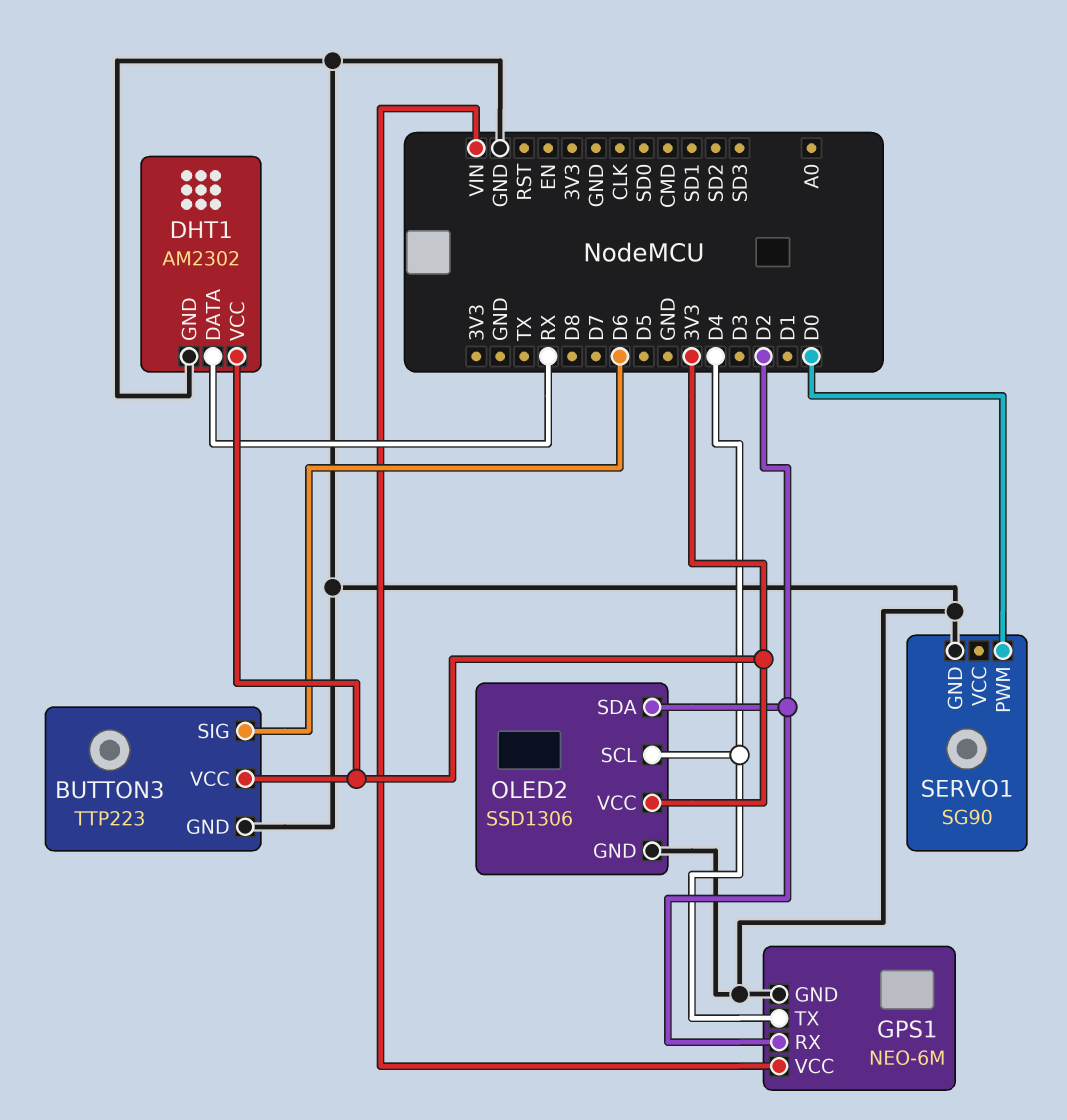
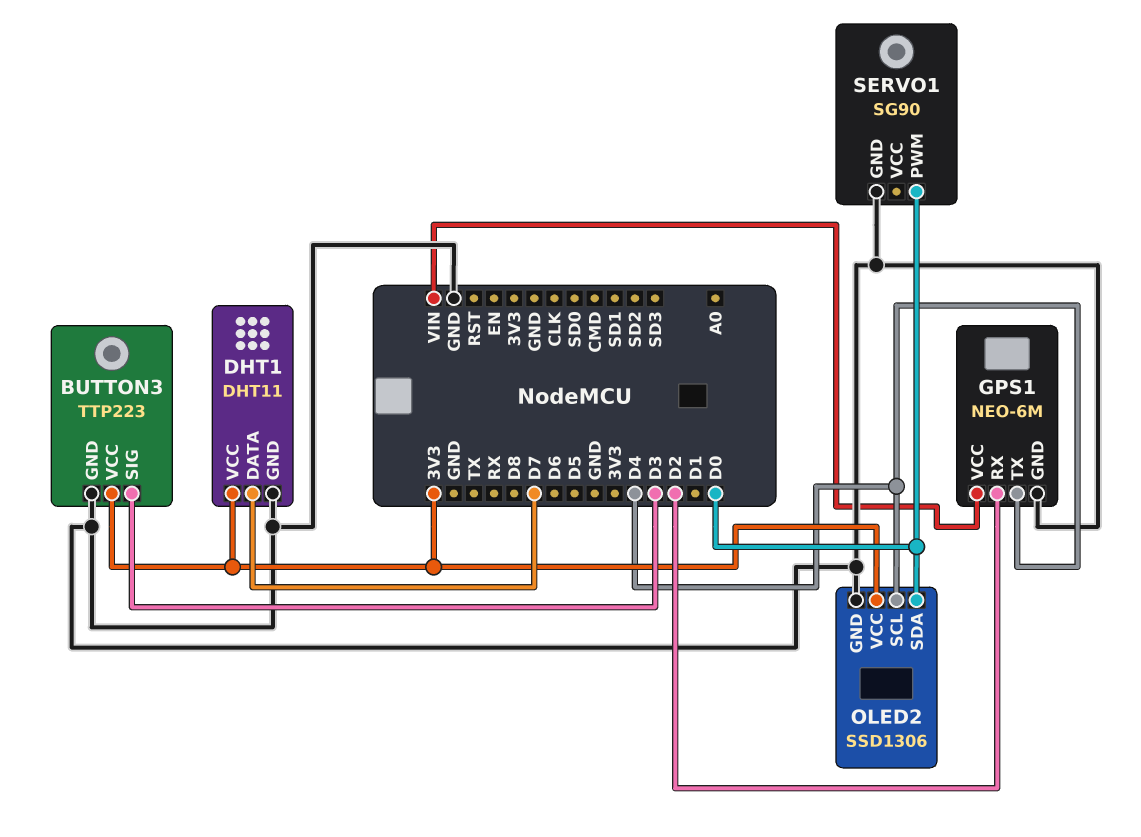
BUTTON3 pin SIG: D6 -> D3
DHT1: AM2302 -> DHT11
DHT1 pin DATA: RX -> D7
OLED2 pin SDA: D2 -> D0

